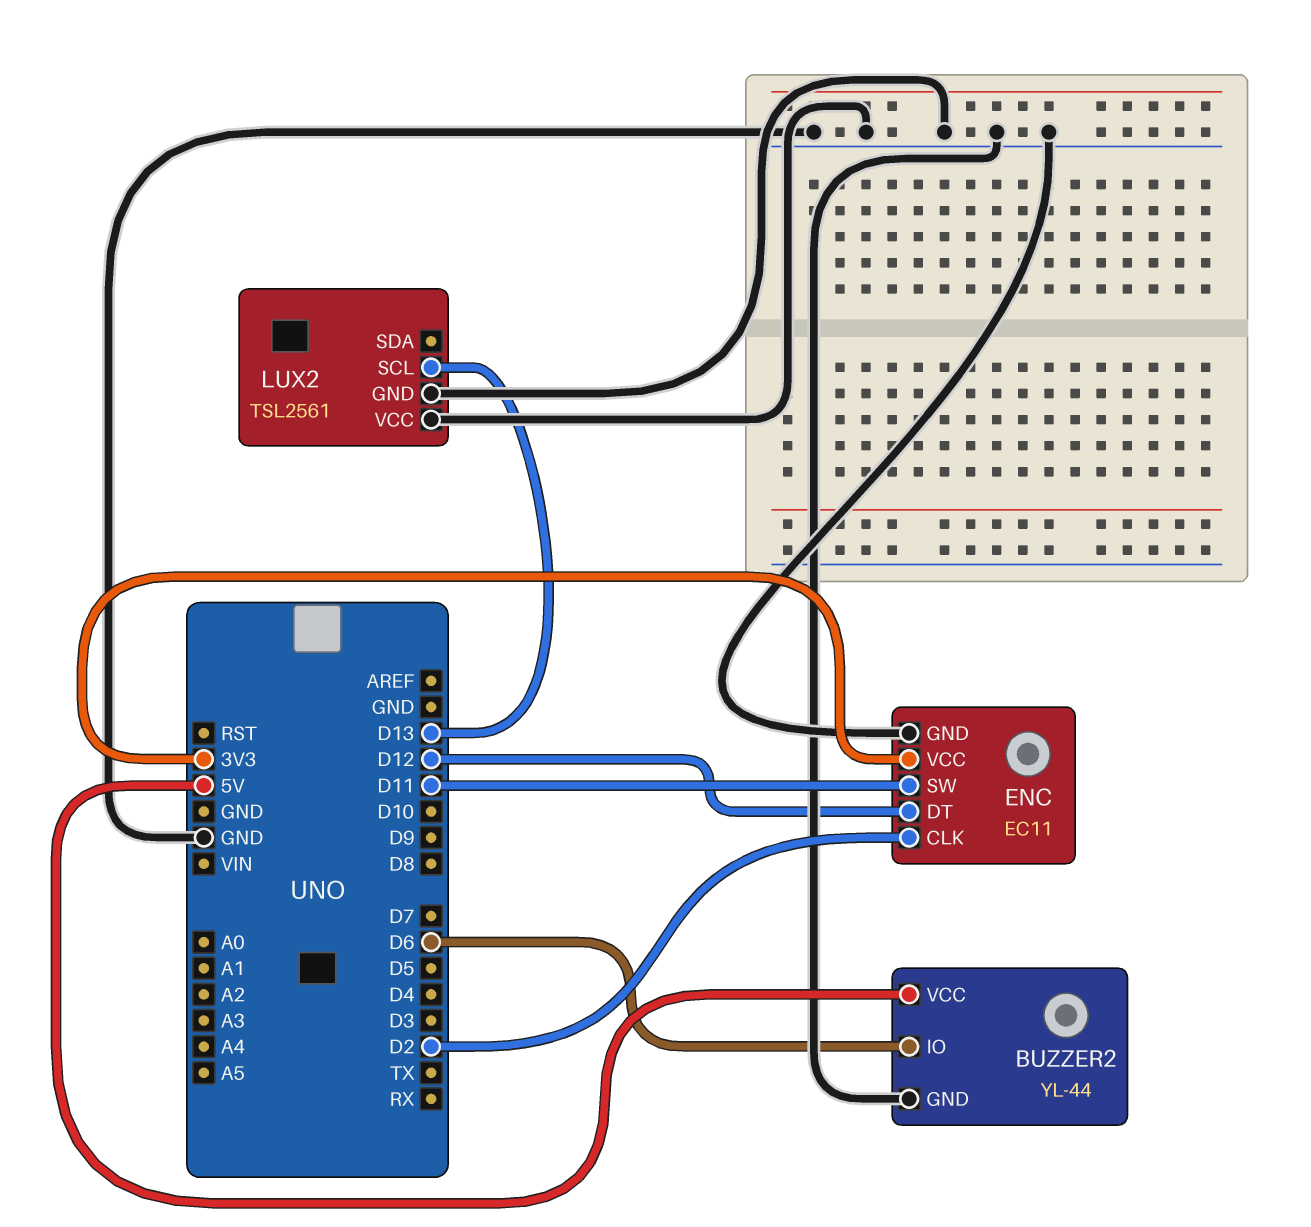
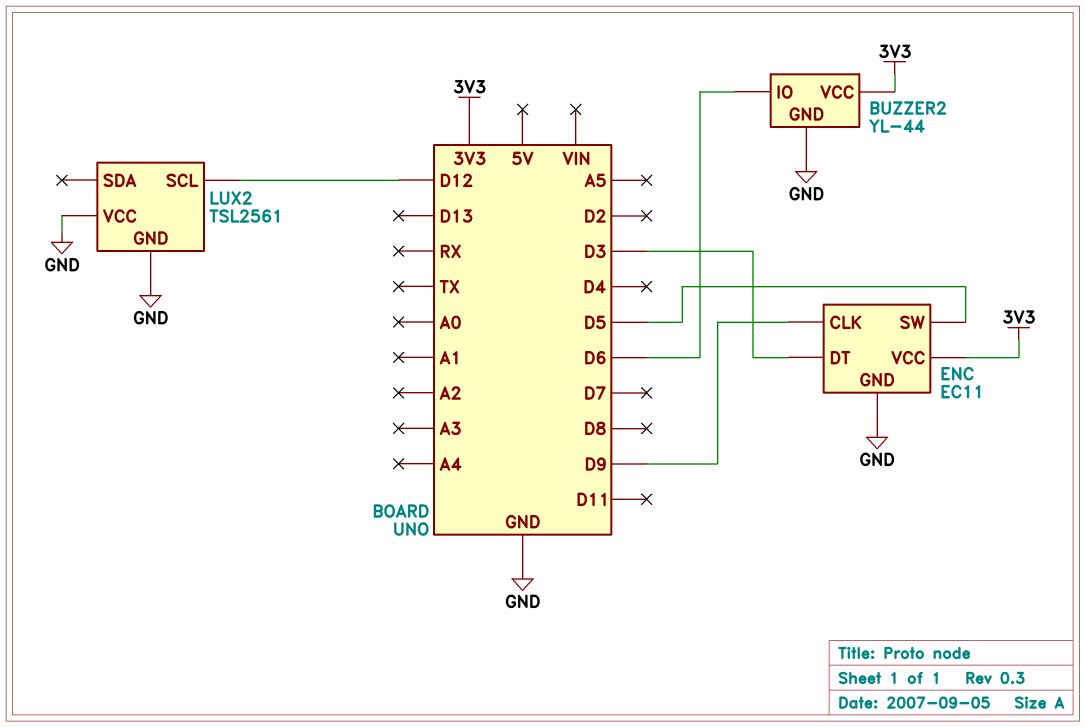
BUZZER2 pin VCC: 5V -> 3V3
ENC pin CLK: D2 -> D9
ENC pin DT: D12 -> D3
ENC pin SW: D11 -> D5
LUX2 pin SCL: D13 -> D12

